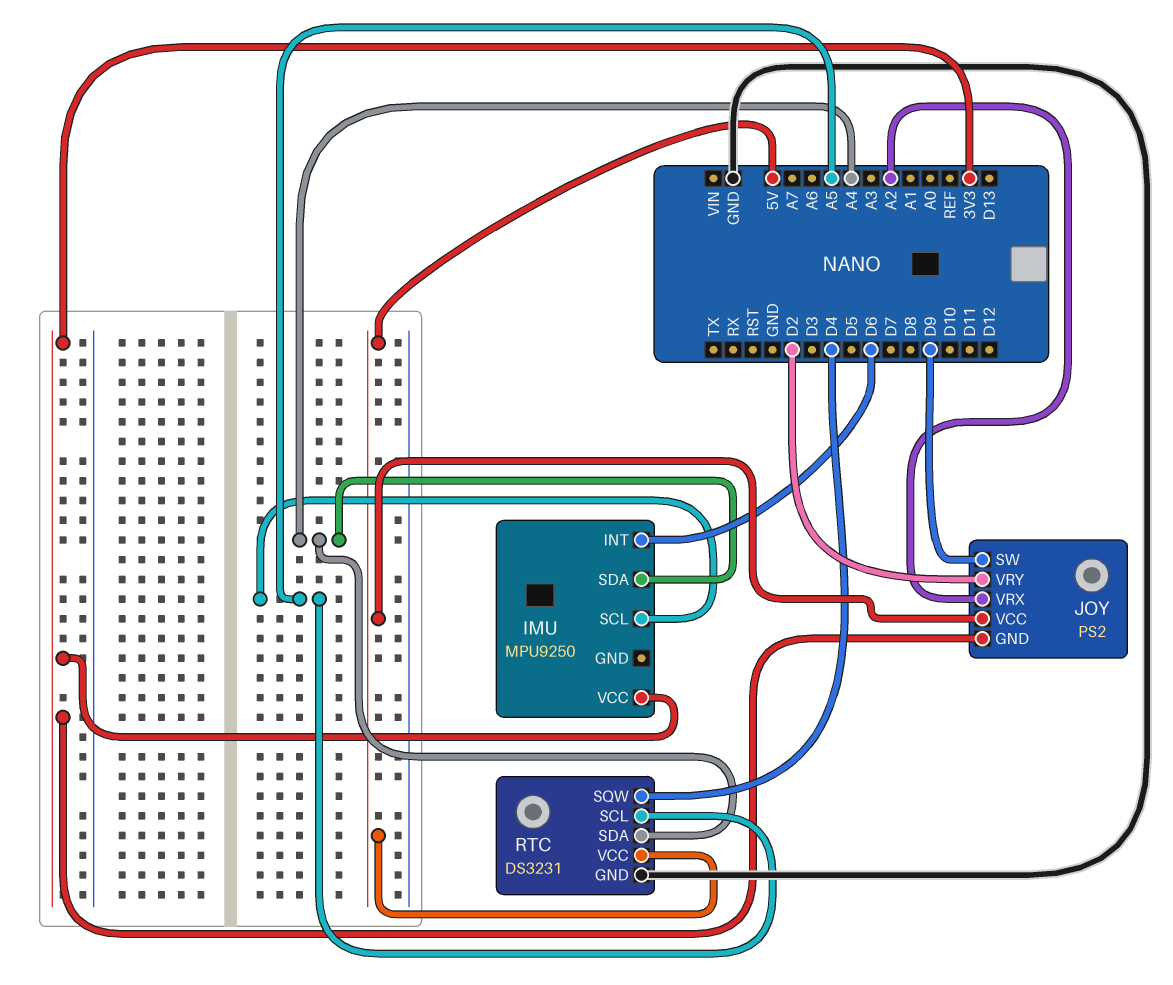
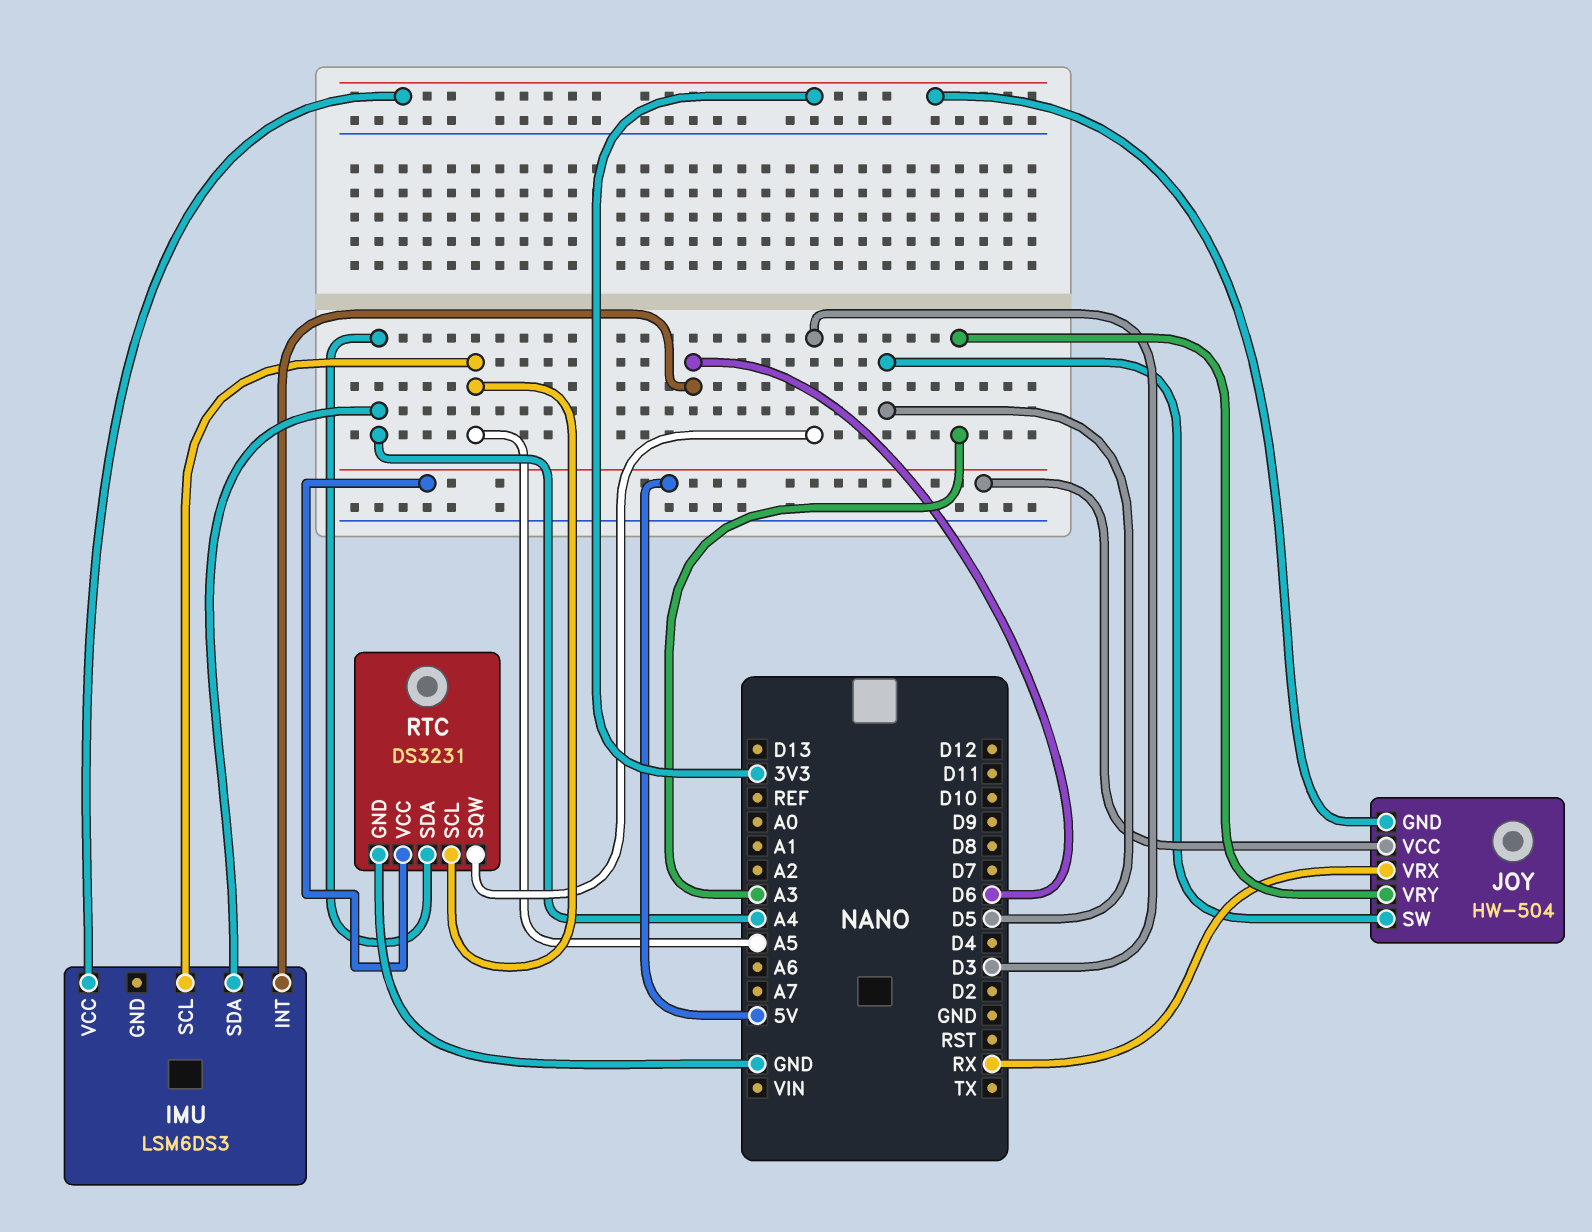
IMU: MPU9250 -> LSM6DS3
JOY: PS2 -> HW-504
JOY pin SW: D9 -> D5
JOY pin VRX: A2 -> RX
JOY pin VRY: D2 -> A3
RTC pin SQW: D4 -> D3

